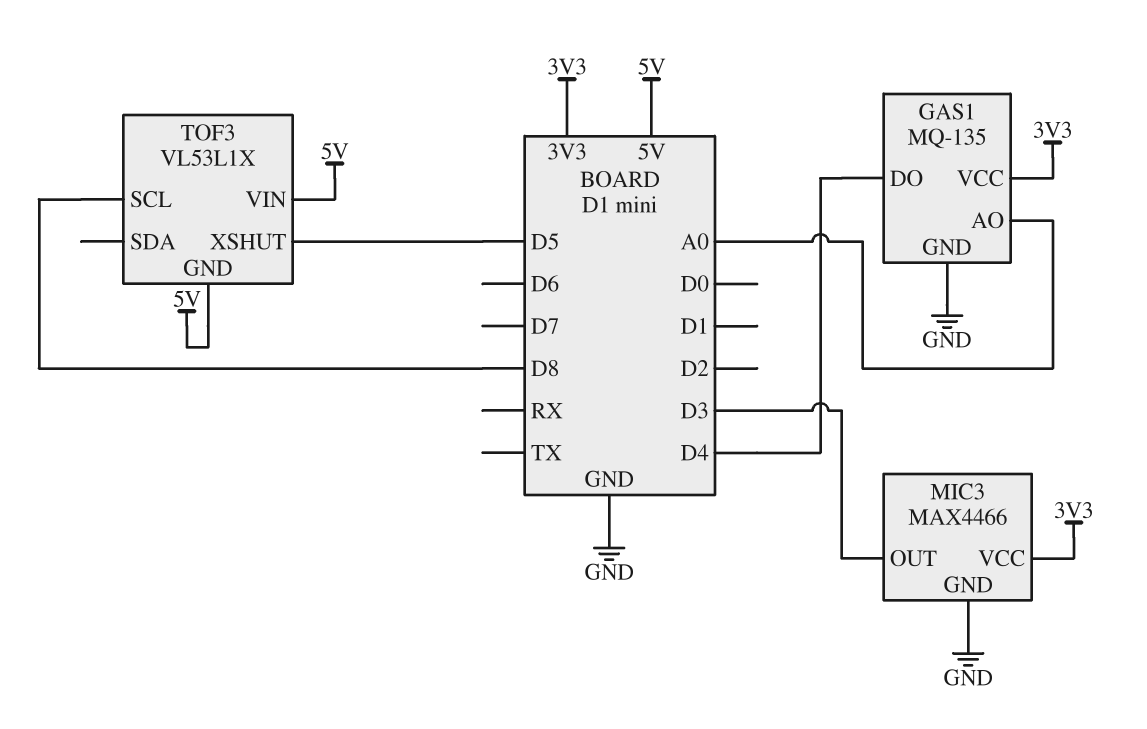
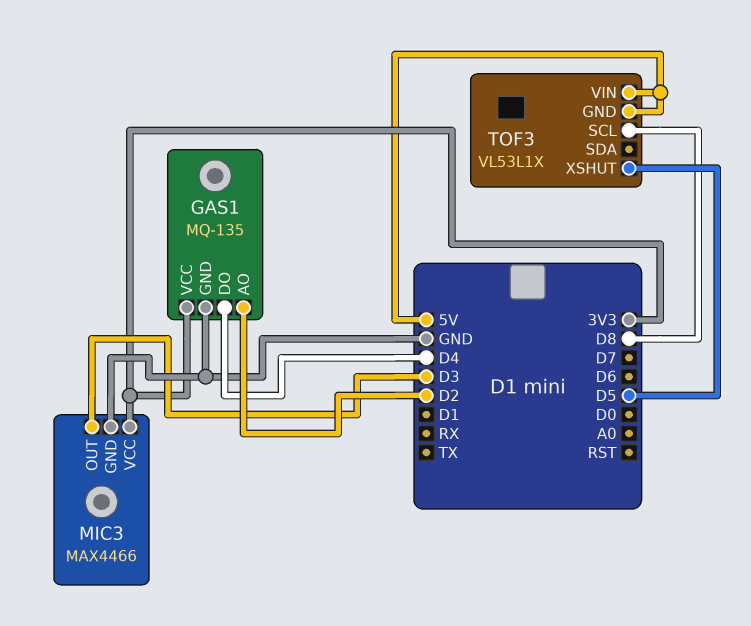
GAS1 pin AO: A0 -> D2

